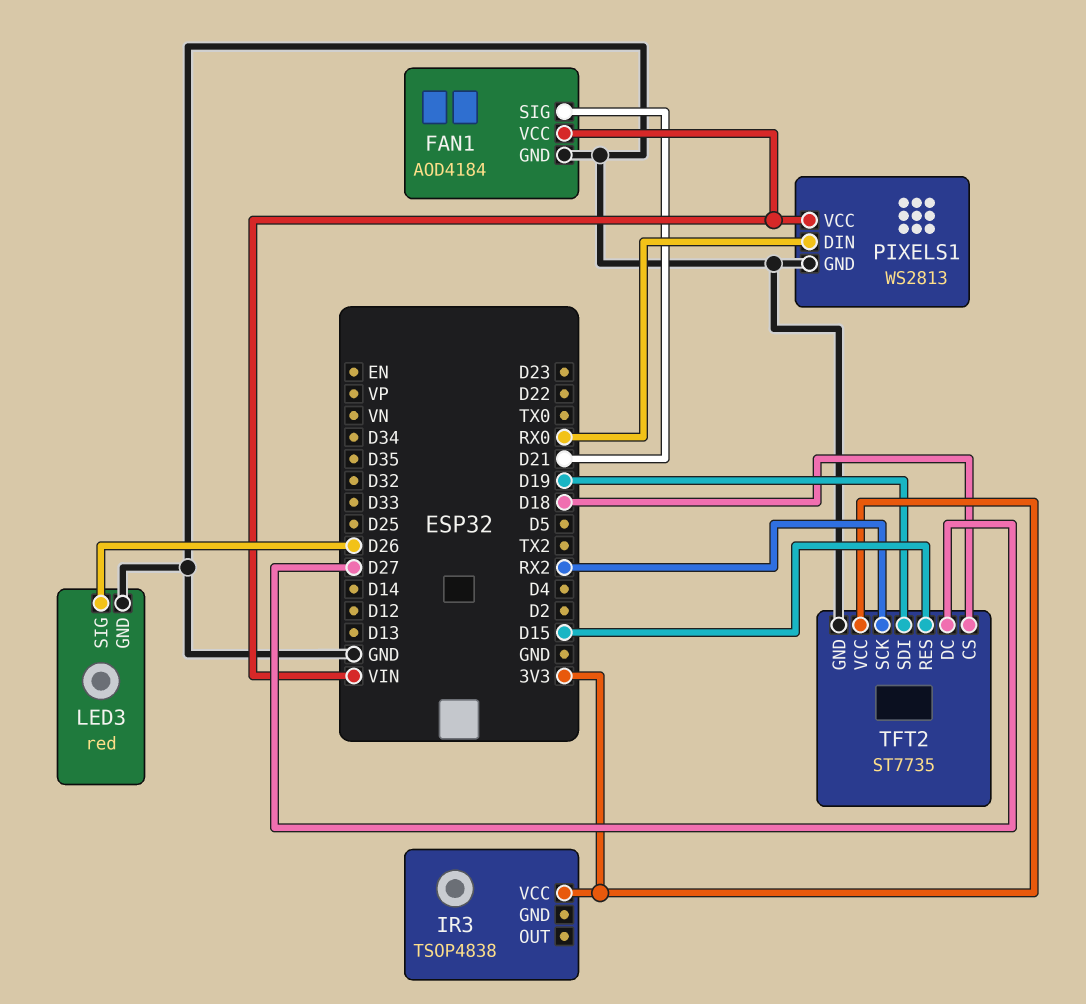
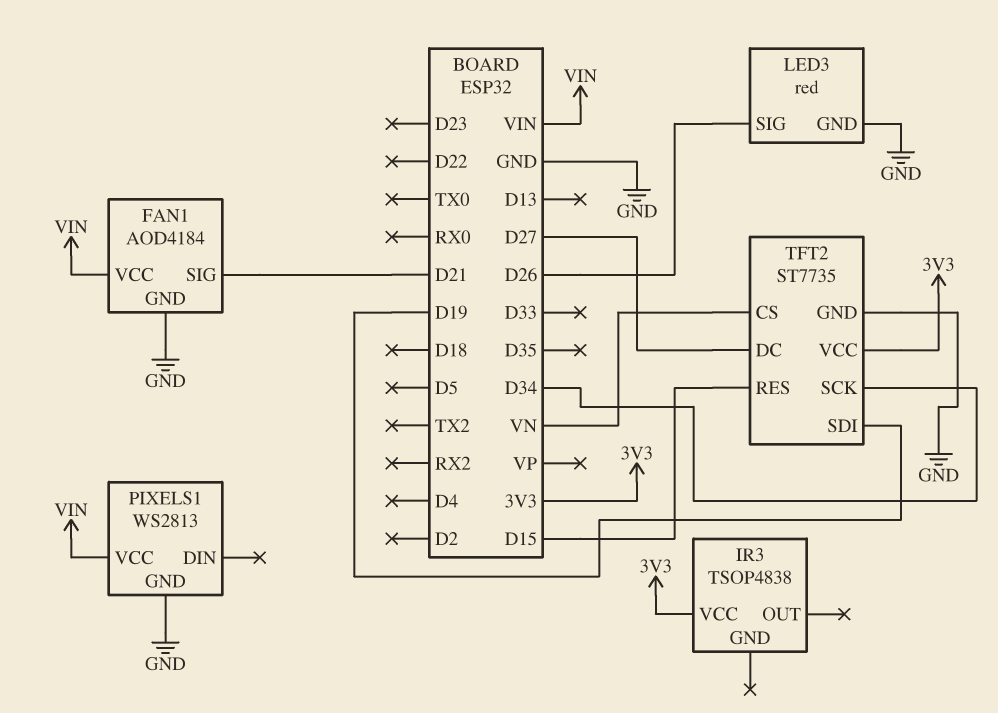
PIXELS1 pin DIN: RX0 -> none
TFT2 pin CS: D18 -> VN
TFT2 pin SCK: RX2 -> D34

